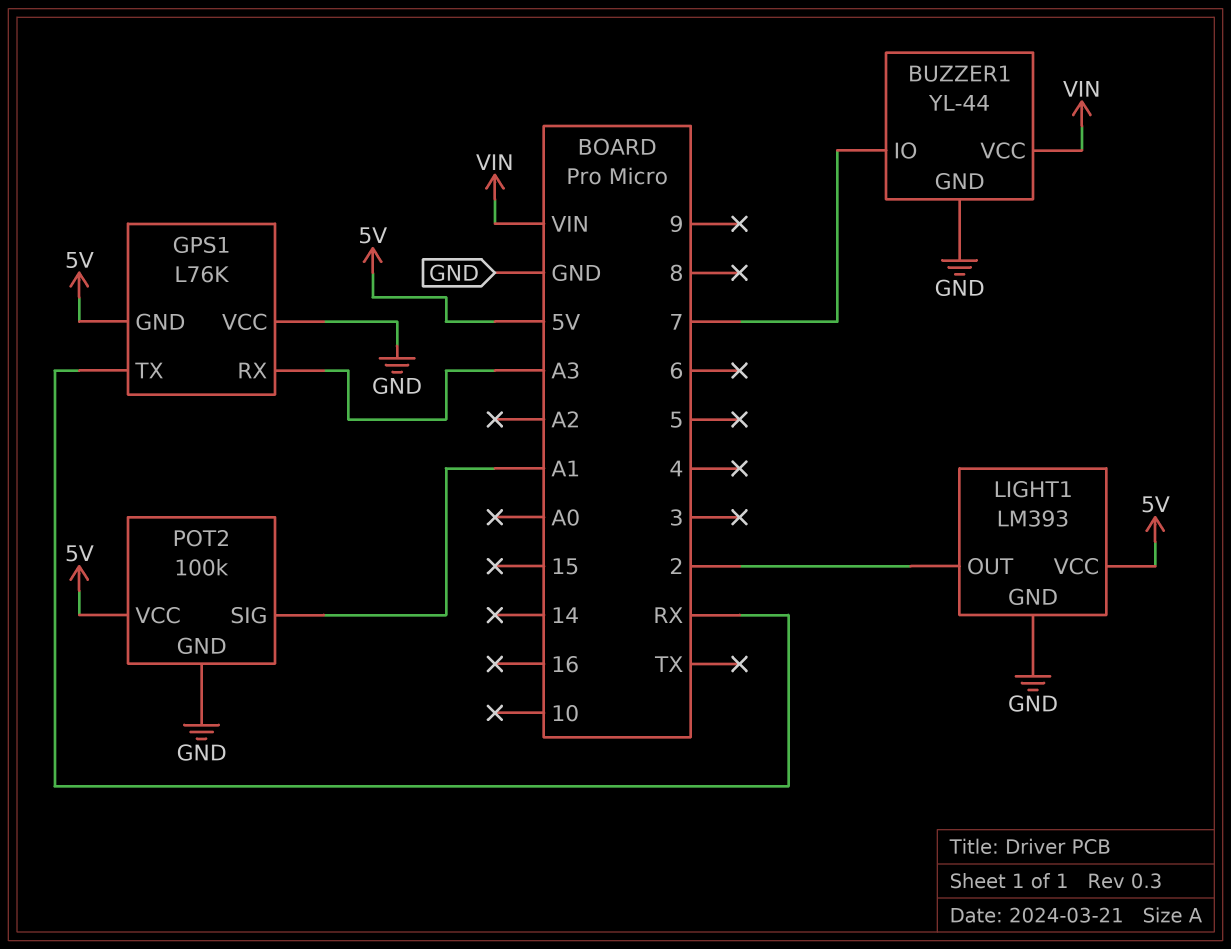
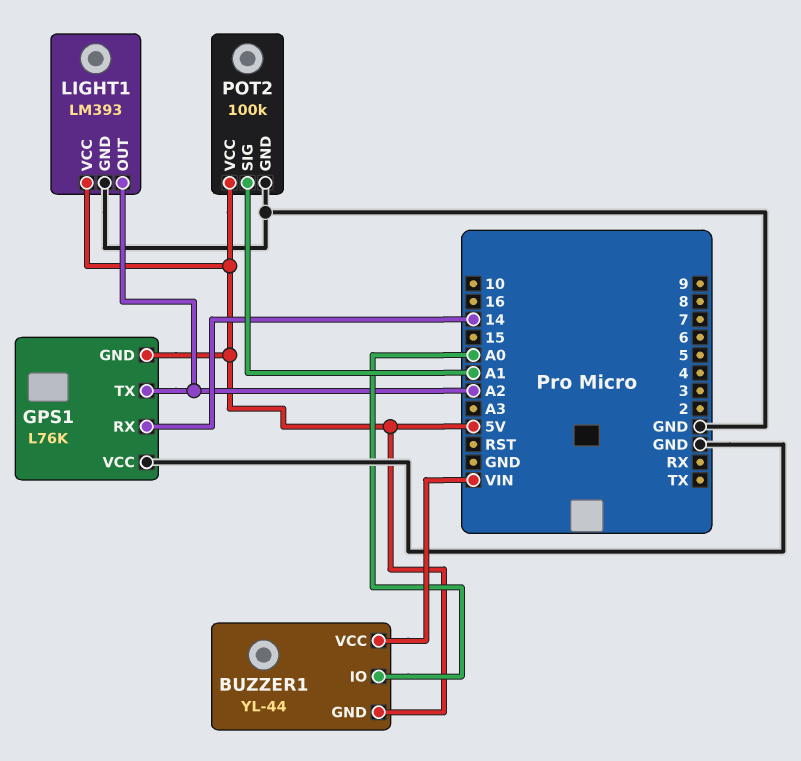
BUZZER1 pin GND: GND -> 5V
BUZZER1 pin IO: 7 -> A0
GPS1 pin RX: A3 -> 14
GPS1 pin TX: RX -> A2
LIGHT1 pin OUT: 2 -> A2

